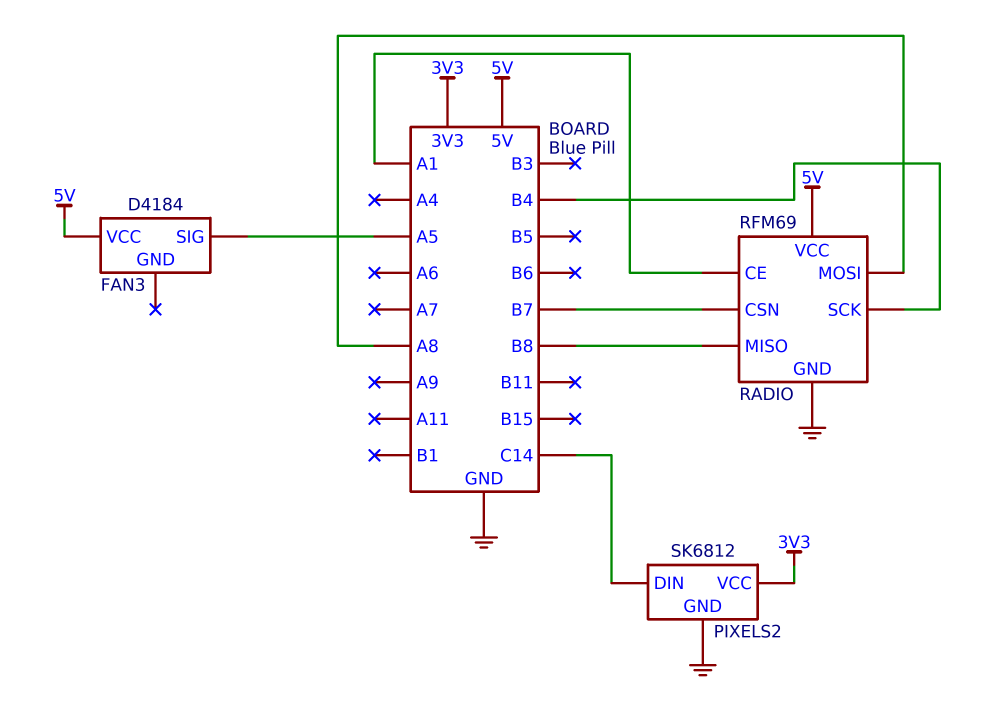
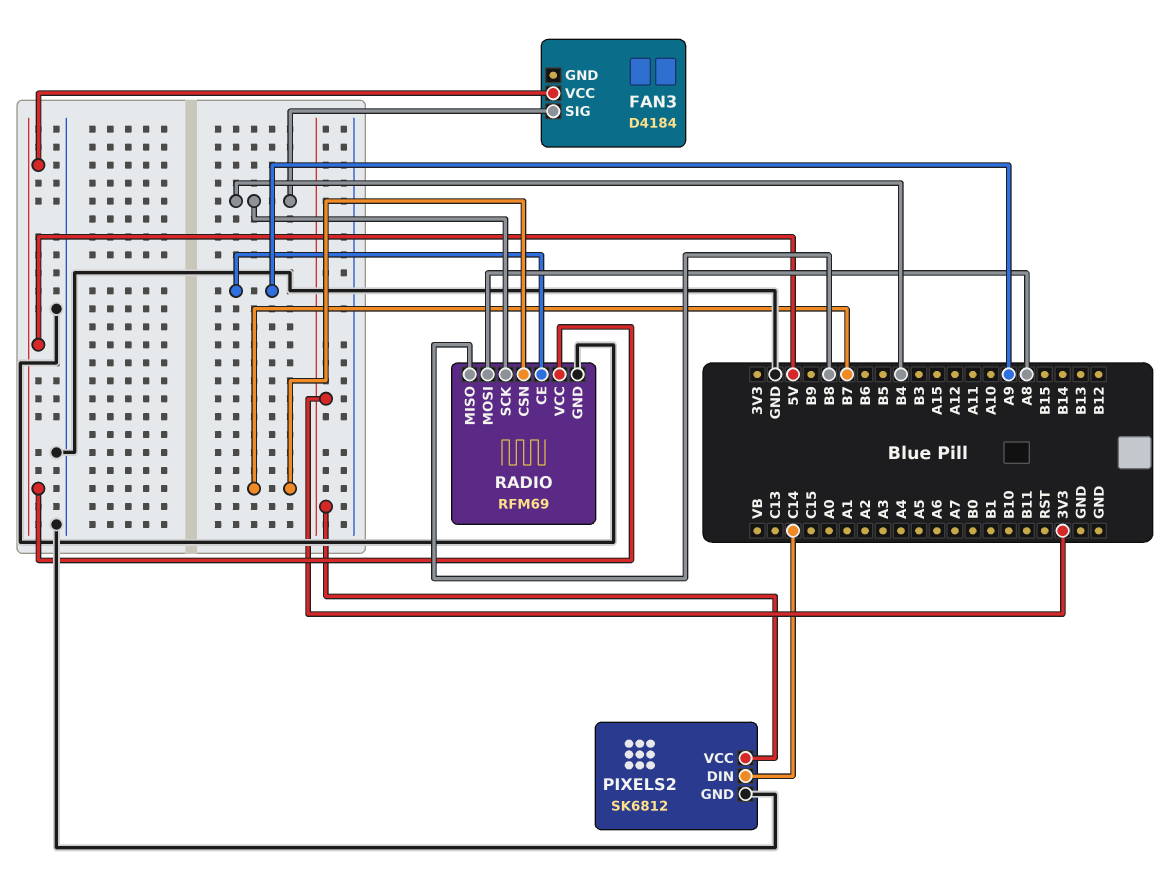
FAN3 pin SIG: A5 -> B4
RADIO pin CE: A1 -> A9

